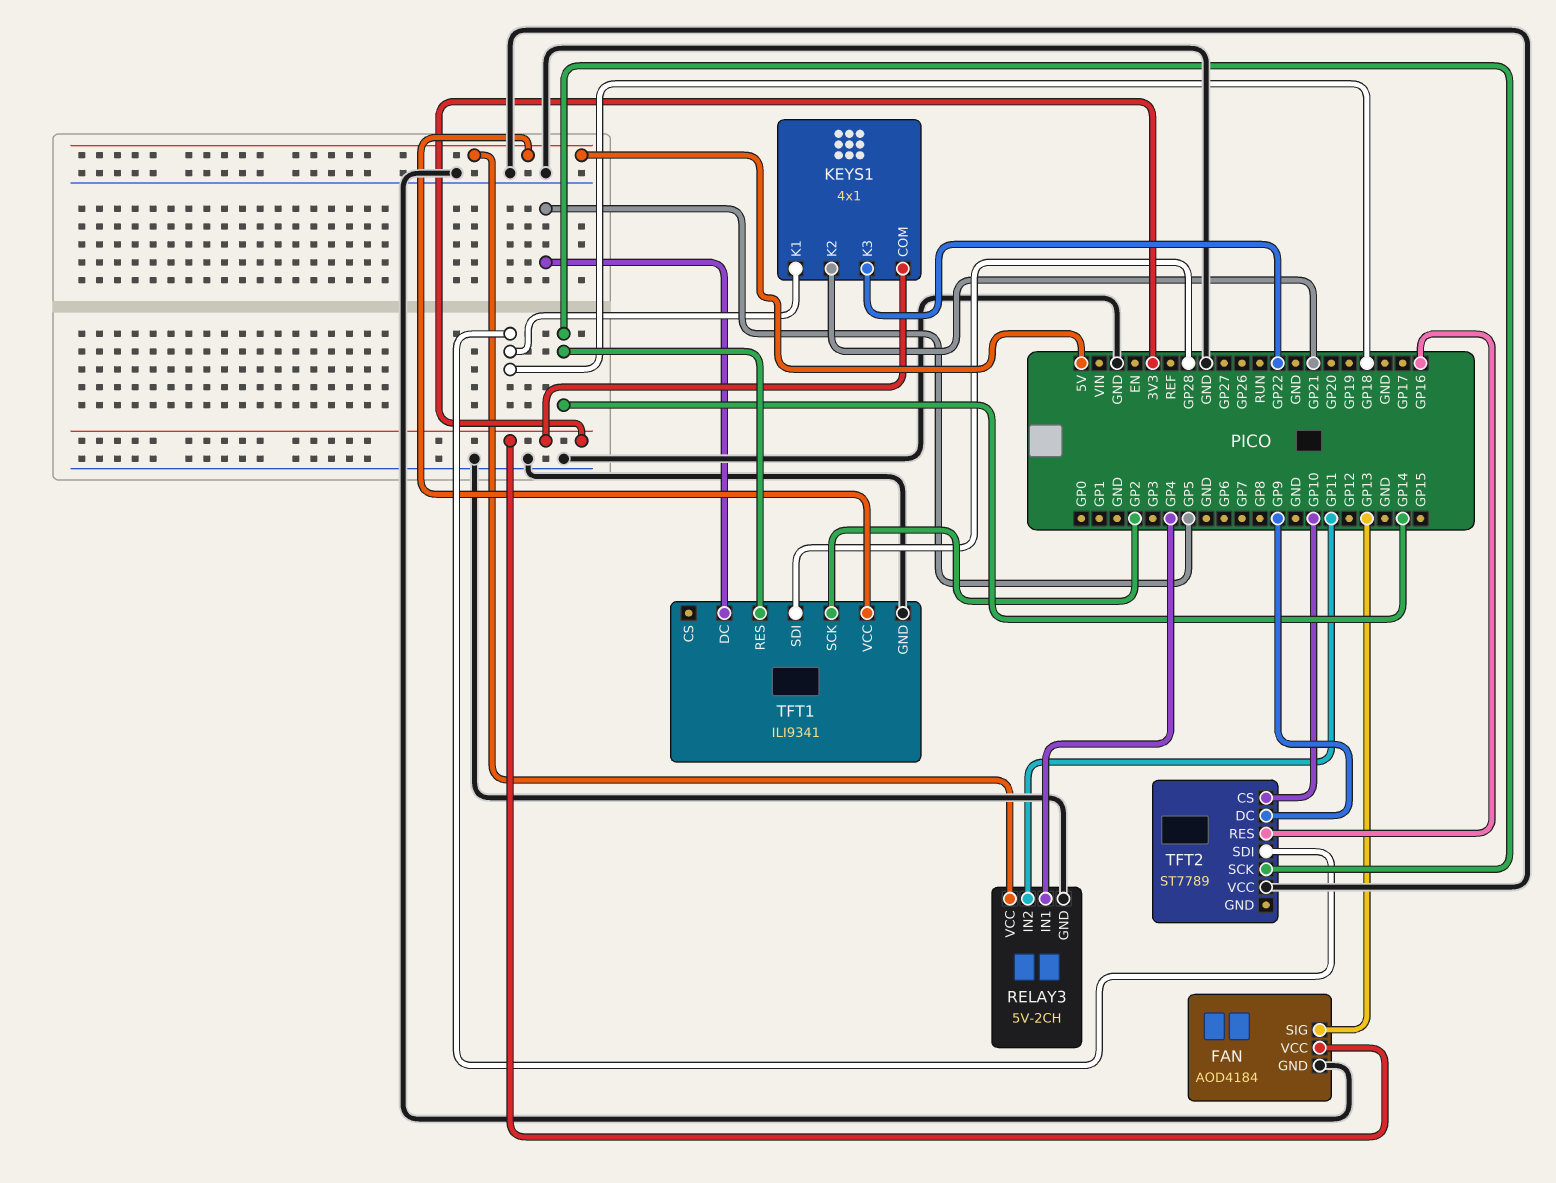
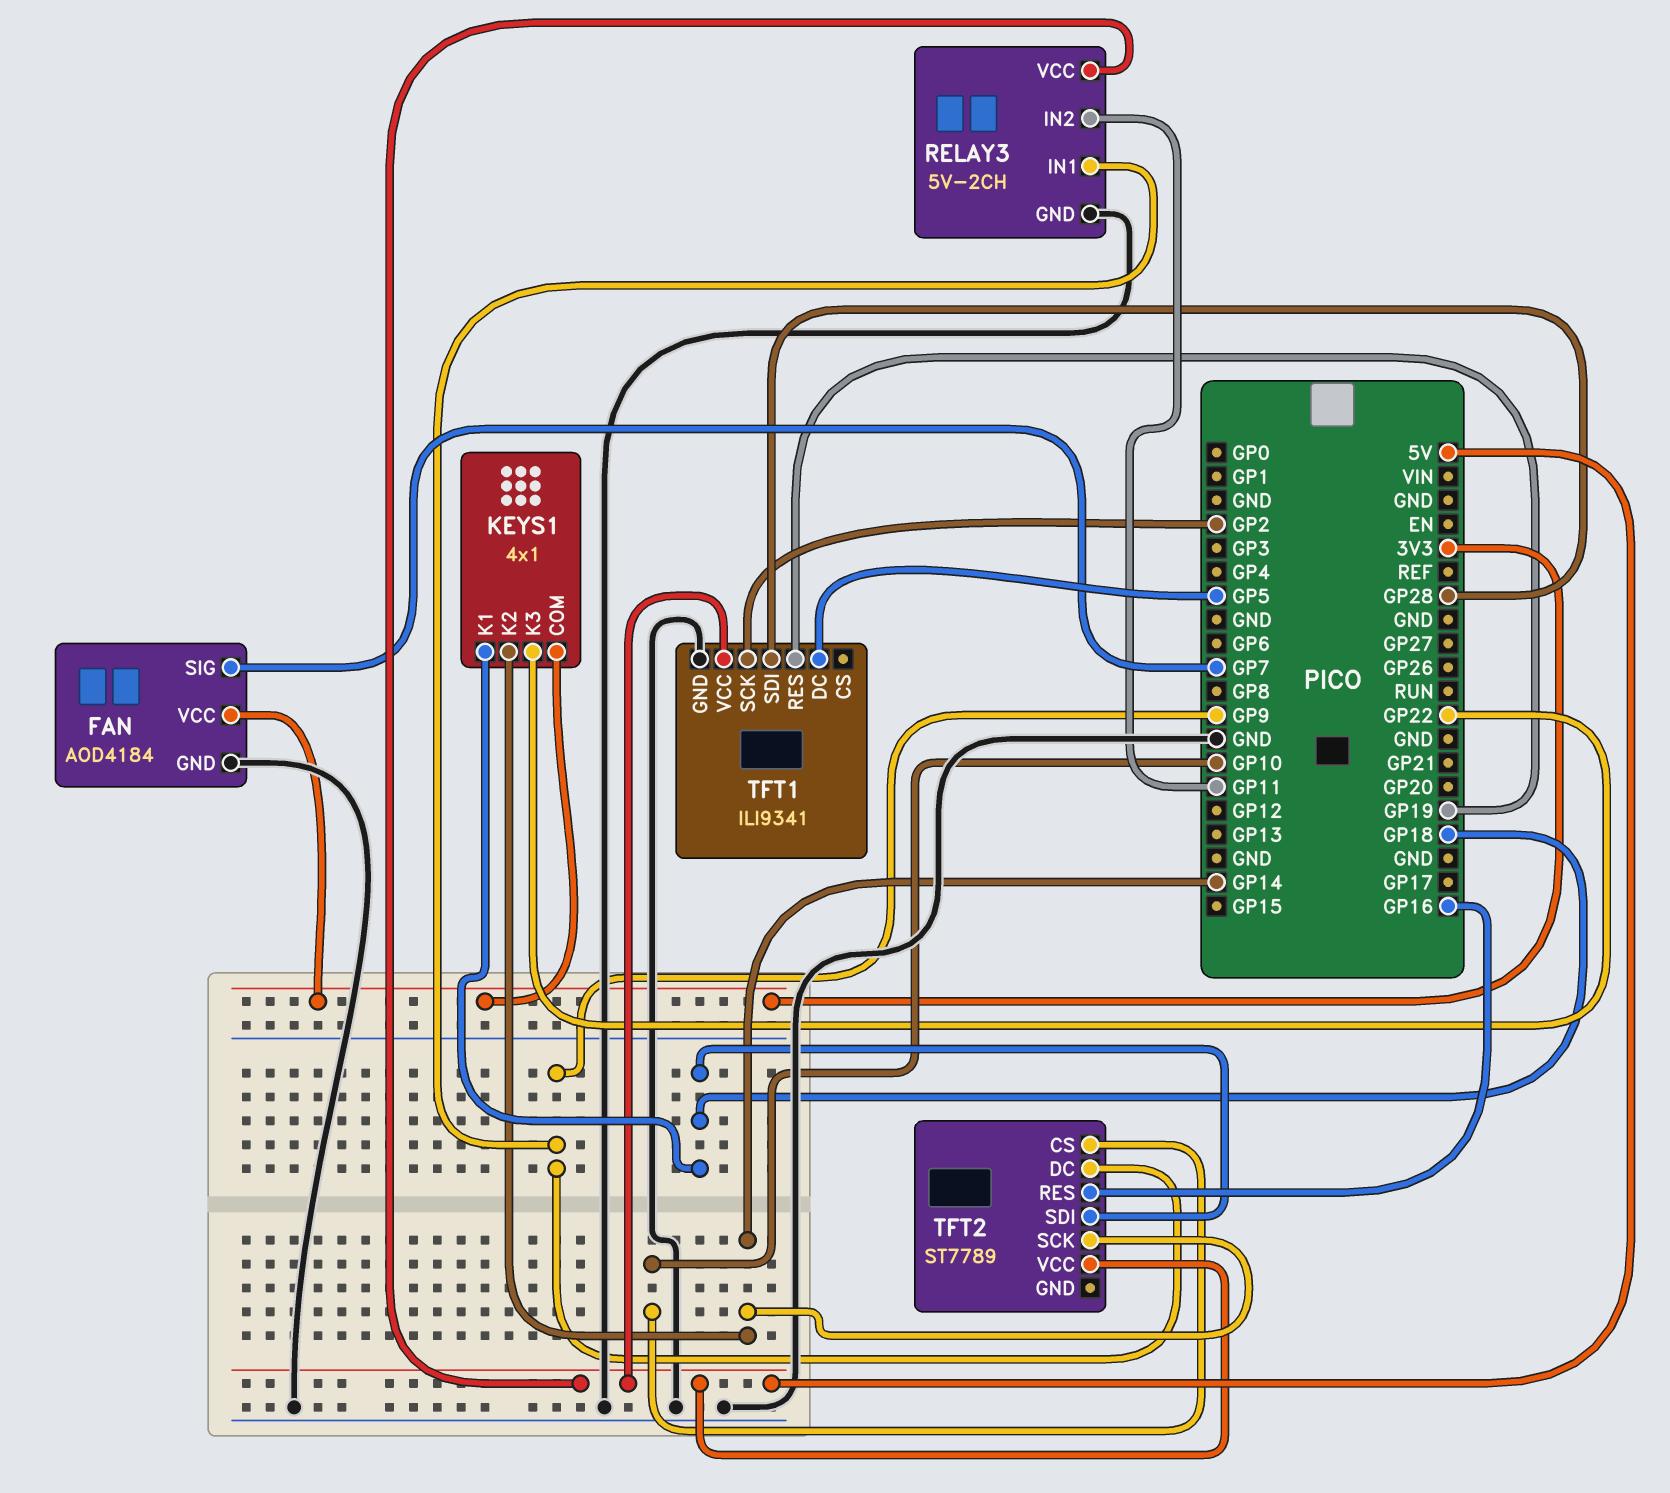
FAN pin SIG: GP13 -> GP7
KEYS1 pin K2: GP21 -> GP14
RELAY3 pin IN1: GP4 -> GP9
TFT1 pin RES: GP14 -> GP19
TFT2 pin VCC: GND -> 5V

